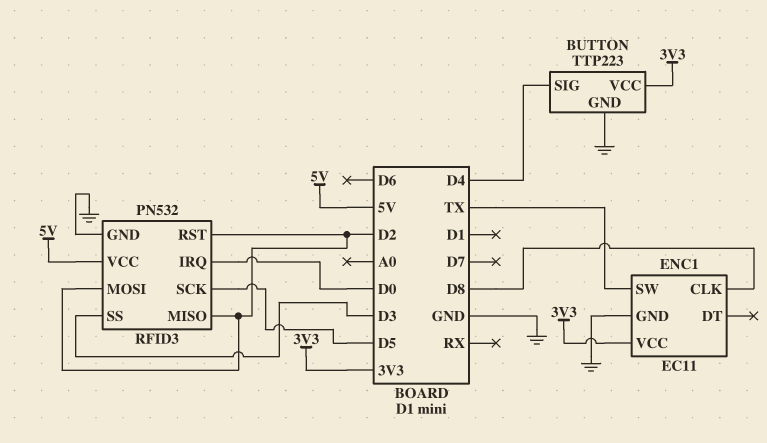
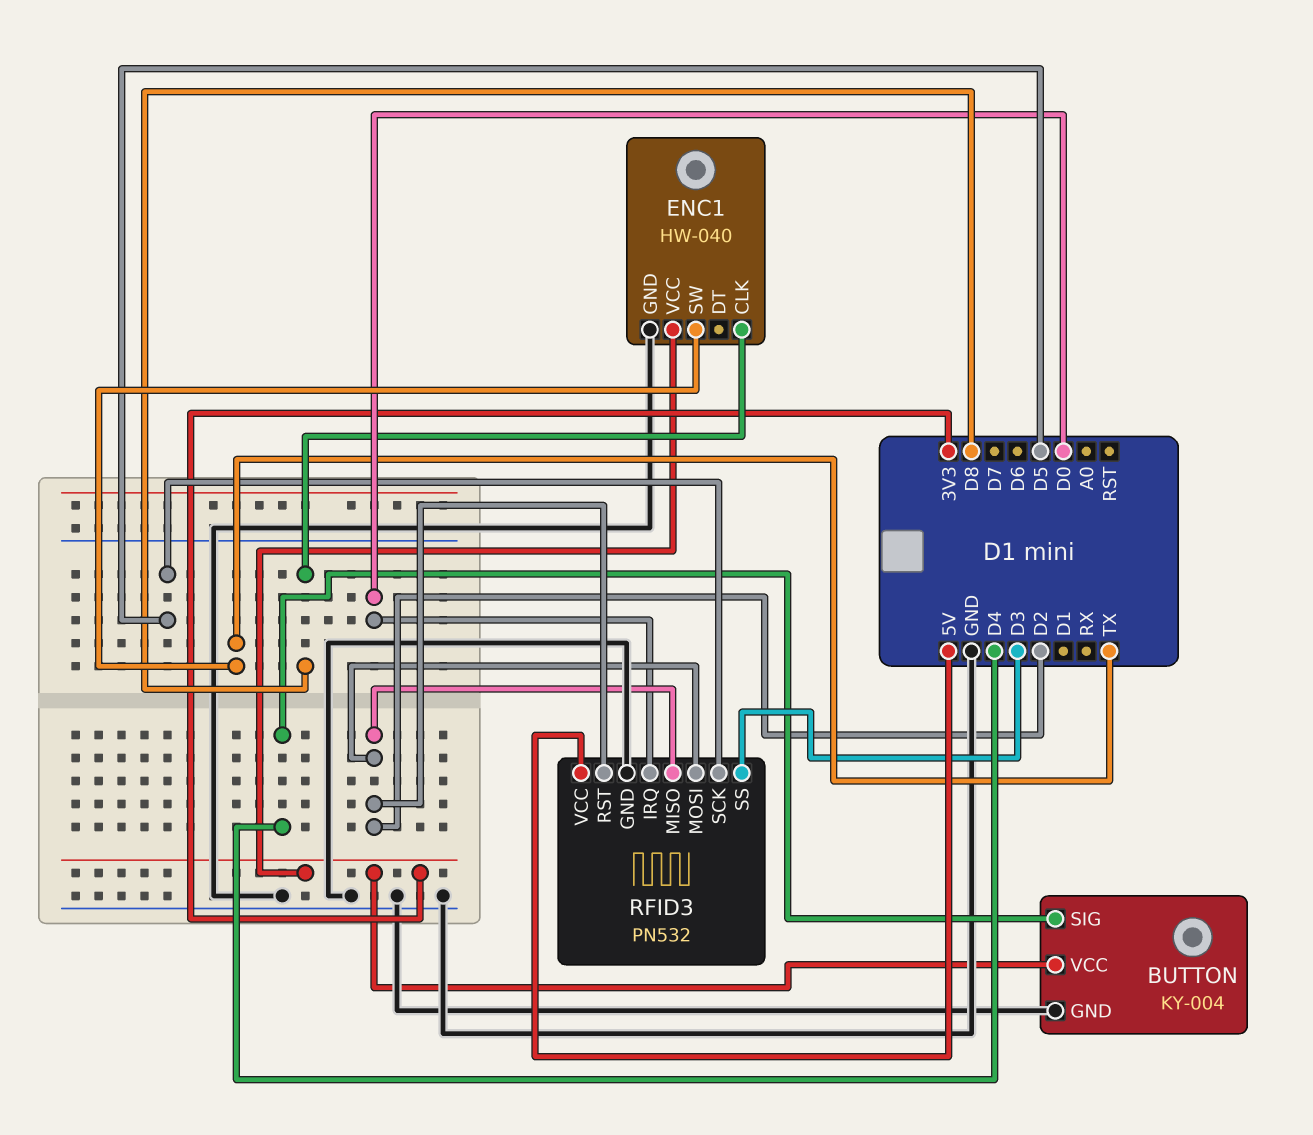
BUTTON: TTP223 -> KY-004
ENC1: EC11 -> HW-040

